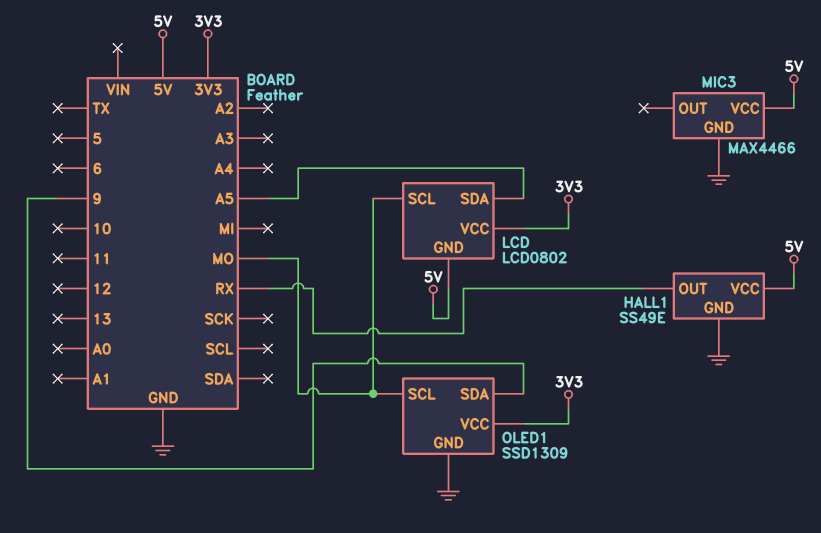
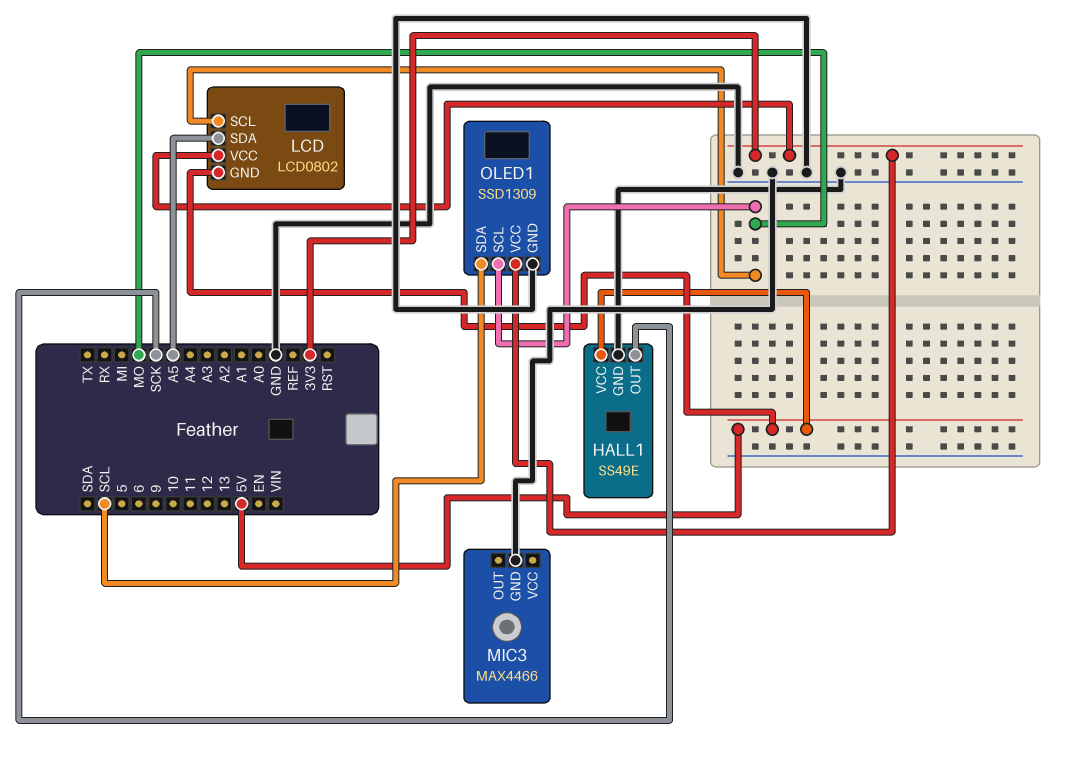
HALL1 pin OUT: RX -> SCK
MIC3 pin VCC: 5V -> none
OLED1 pin SDA: 9 -> SCL

